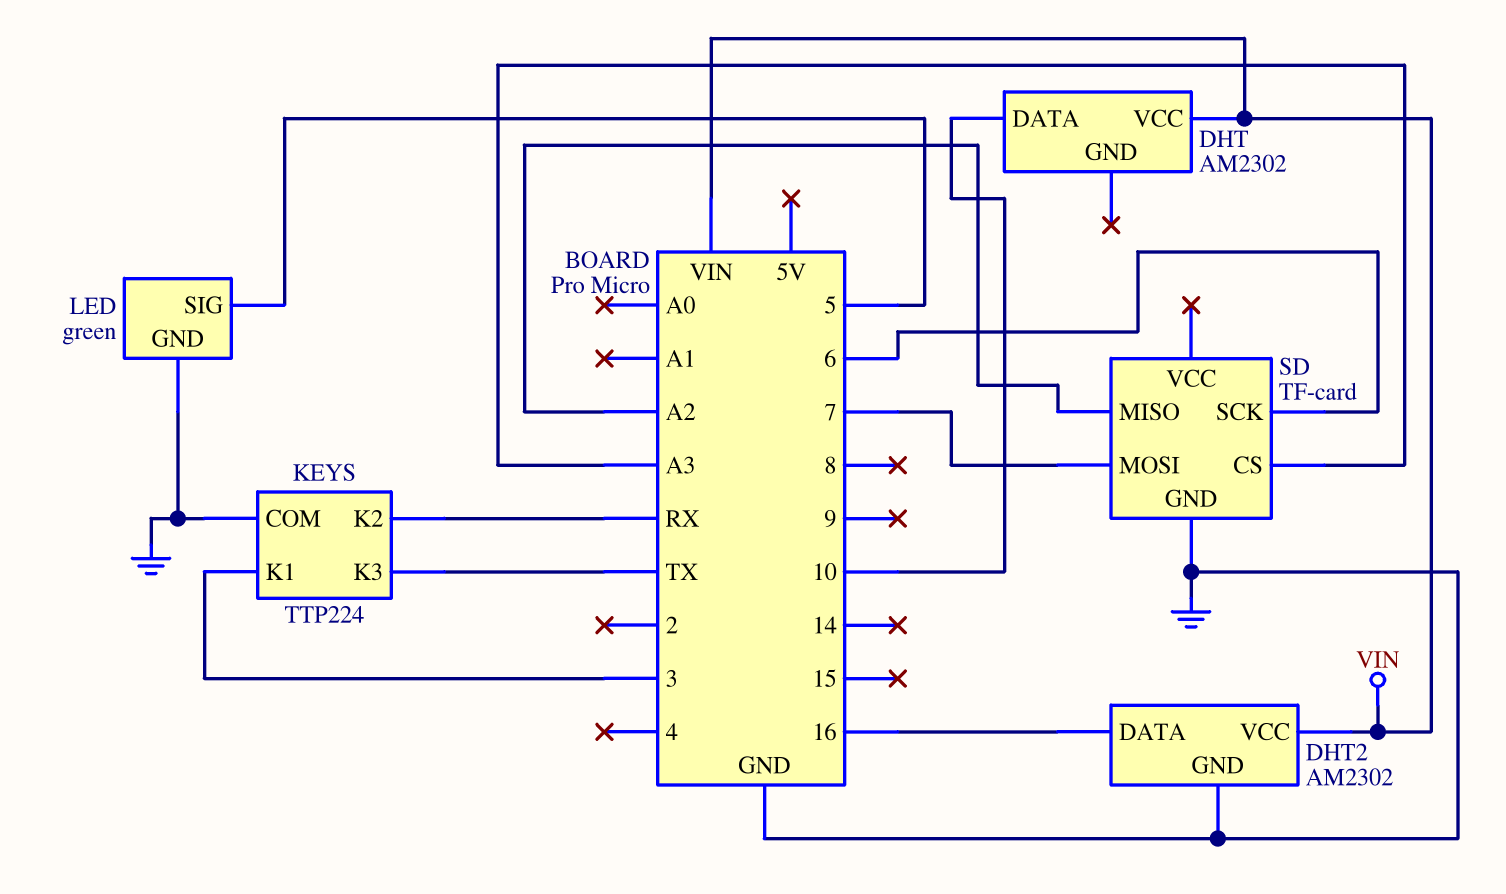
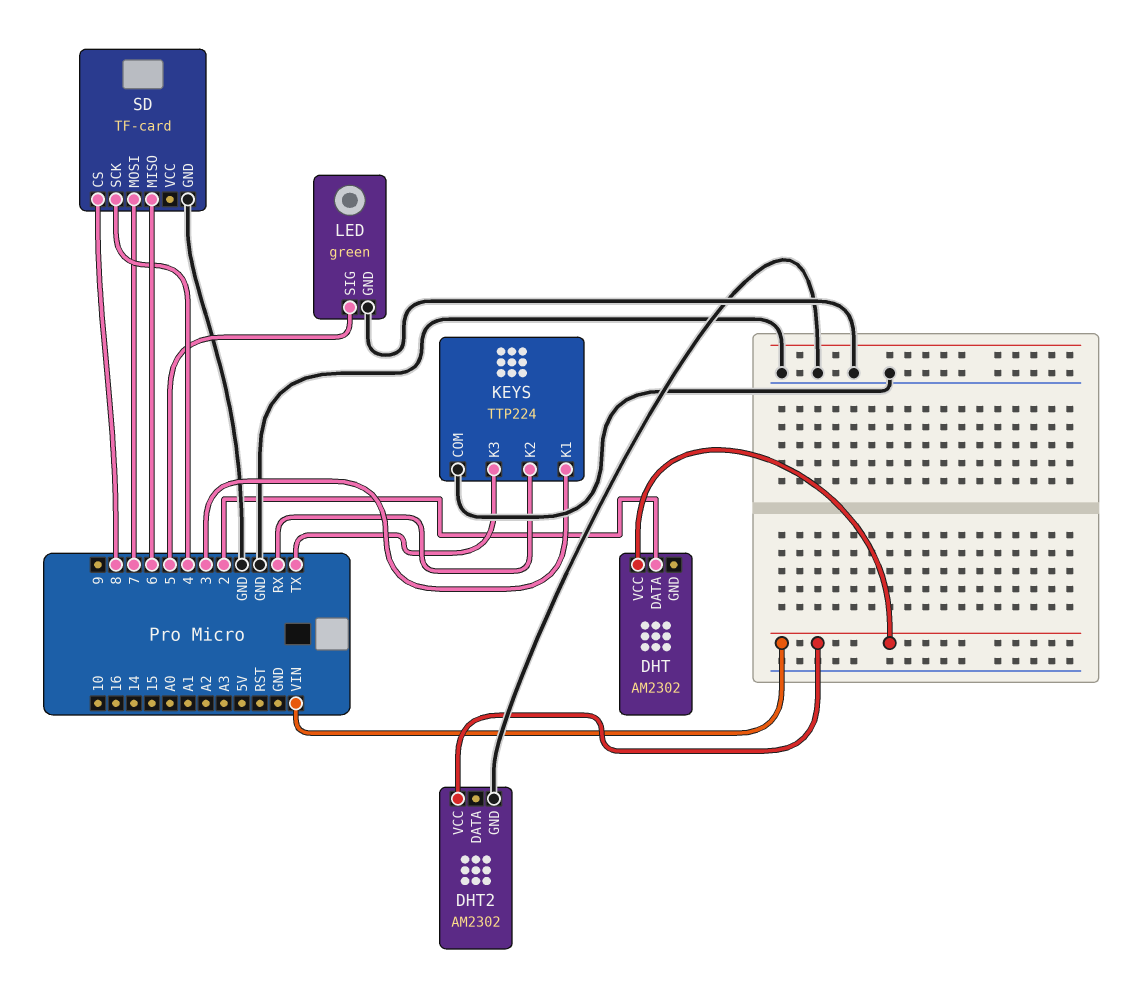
DHT pin DATA: 10 -> 2
DHT2 pin DATA: 16 -> none
SD pin CS: A3 -> 8
SD pin MISO: A2 -> 6
SD pin SCK: 6 -> 4

